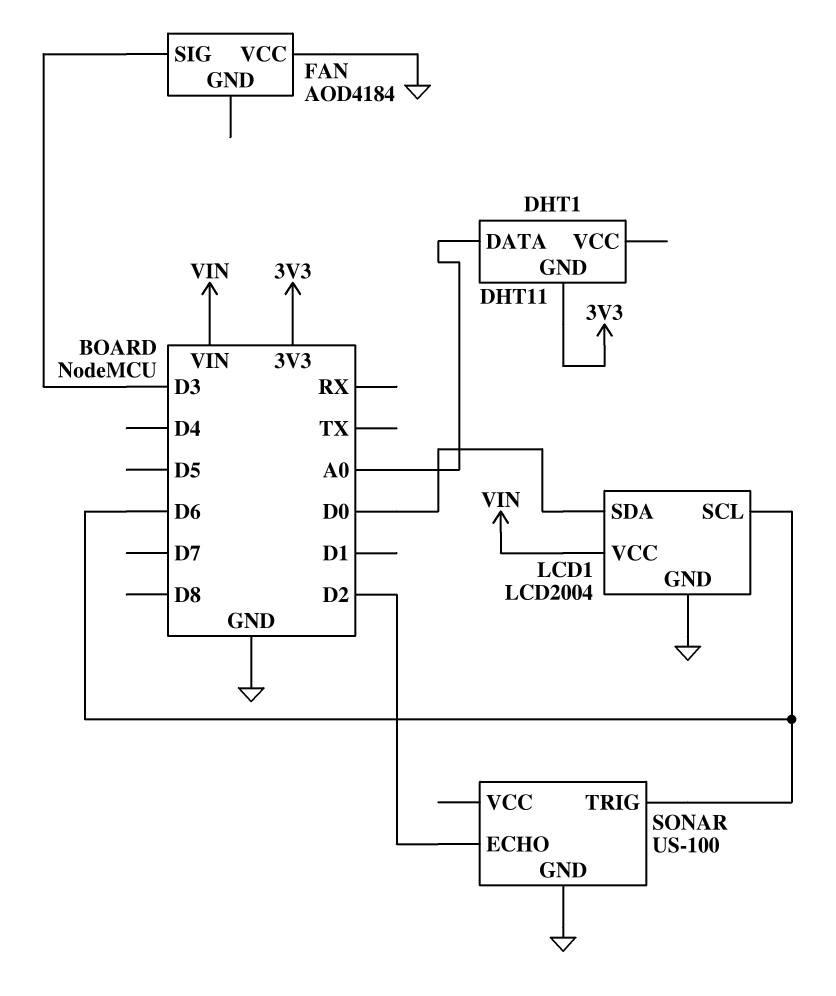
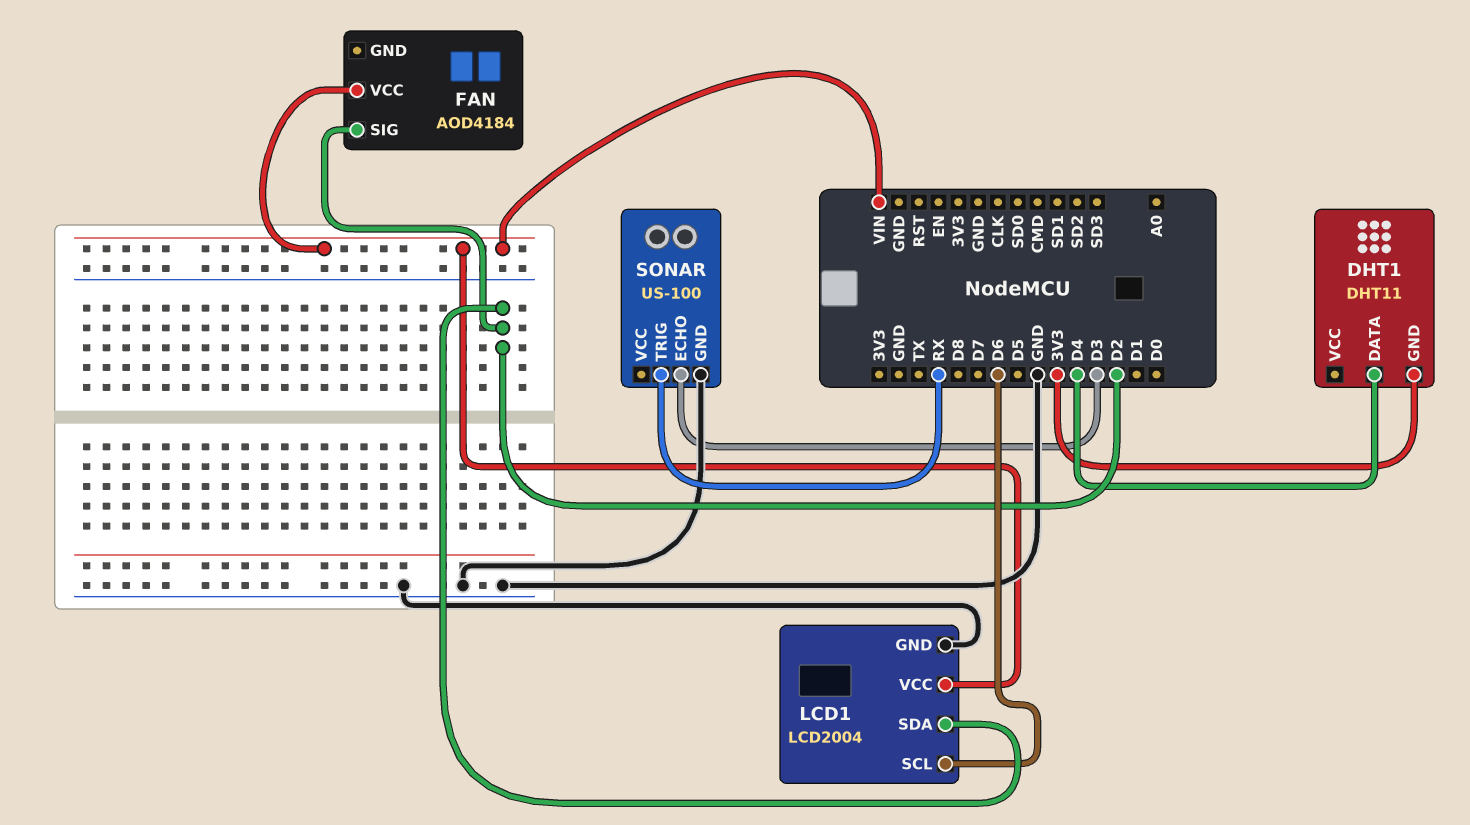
DHT1 pin DATA: A0 -> D4
FAN pin SIG: D3 -> D2
FAN pin VCC: GND -> VIN
LCD1 pin SDA: D0 -> D2
SONAR pin ECHO: D2 -> D3
SONAR pin TRIG: D6 -> RX

